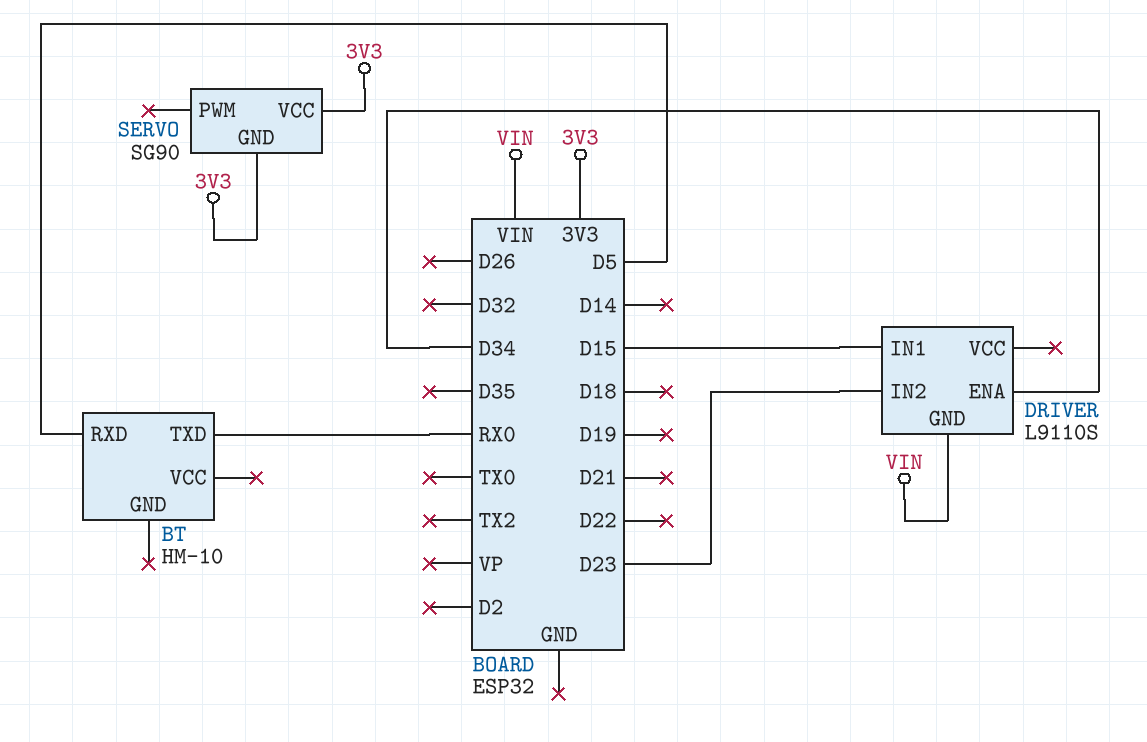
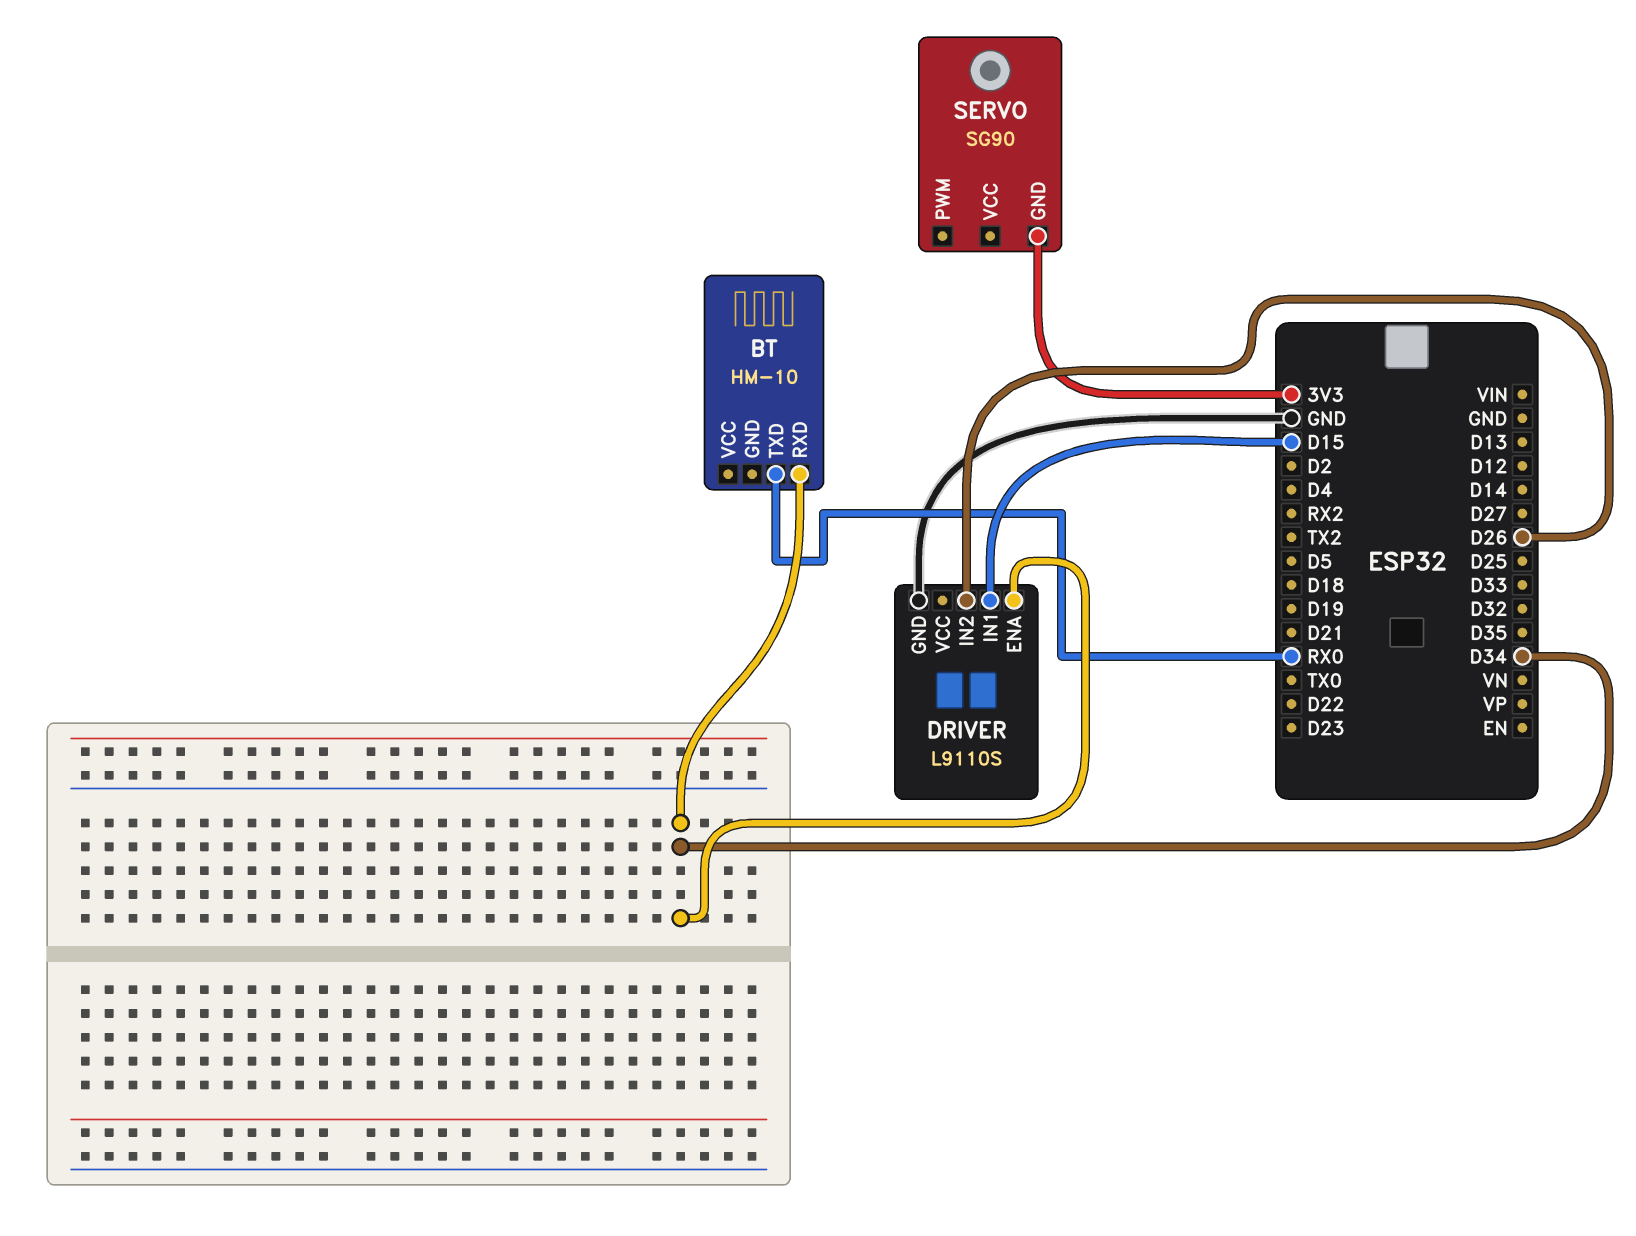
BT pin RXD: D5 -> D34
DRIVER pin GND: VIN -> GND
DRIVER pin IN2: D23 -> D26
SERVO pin VCC: 3V3 -> none

